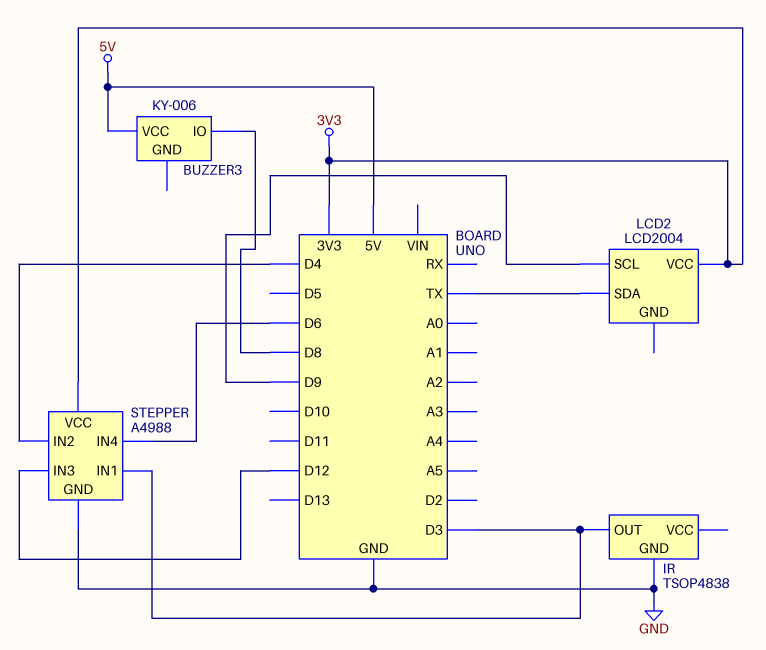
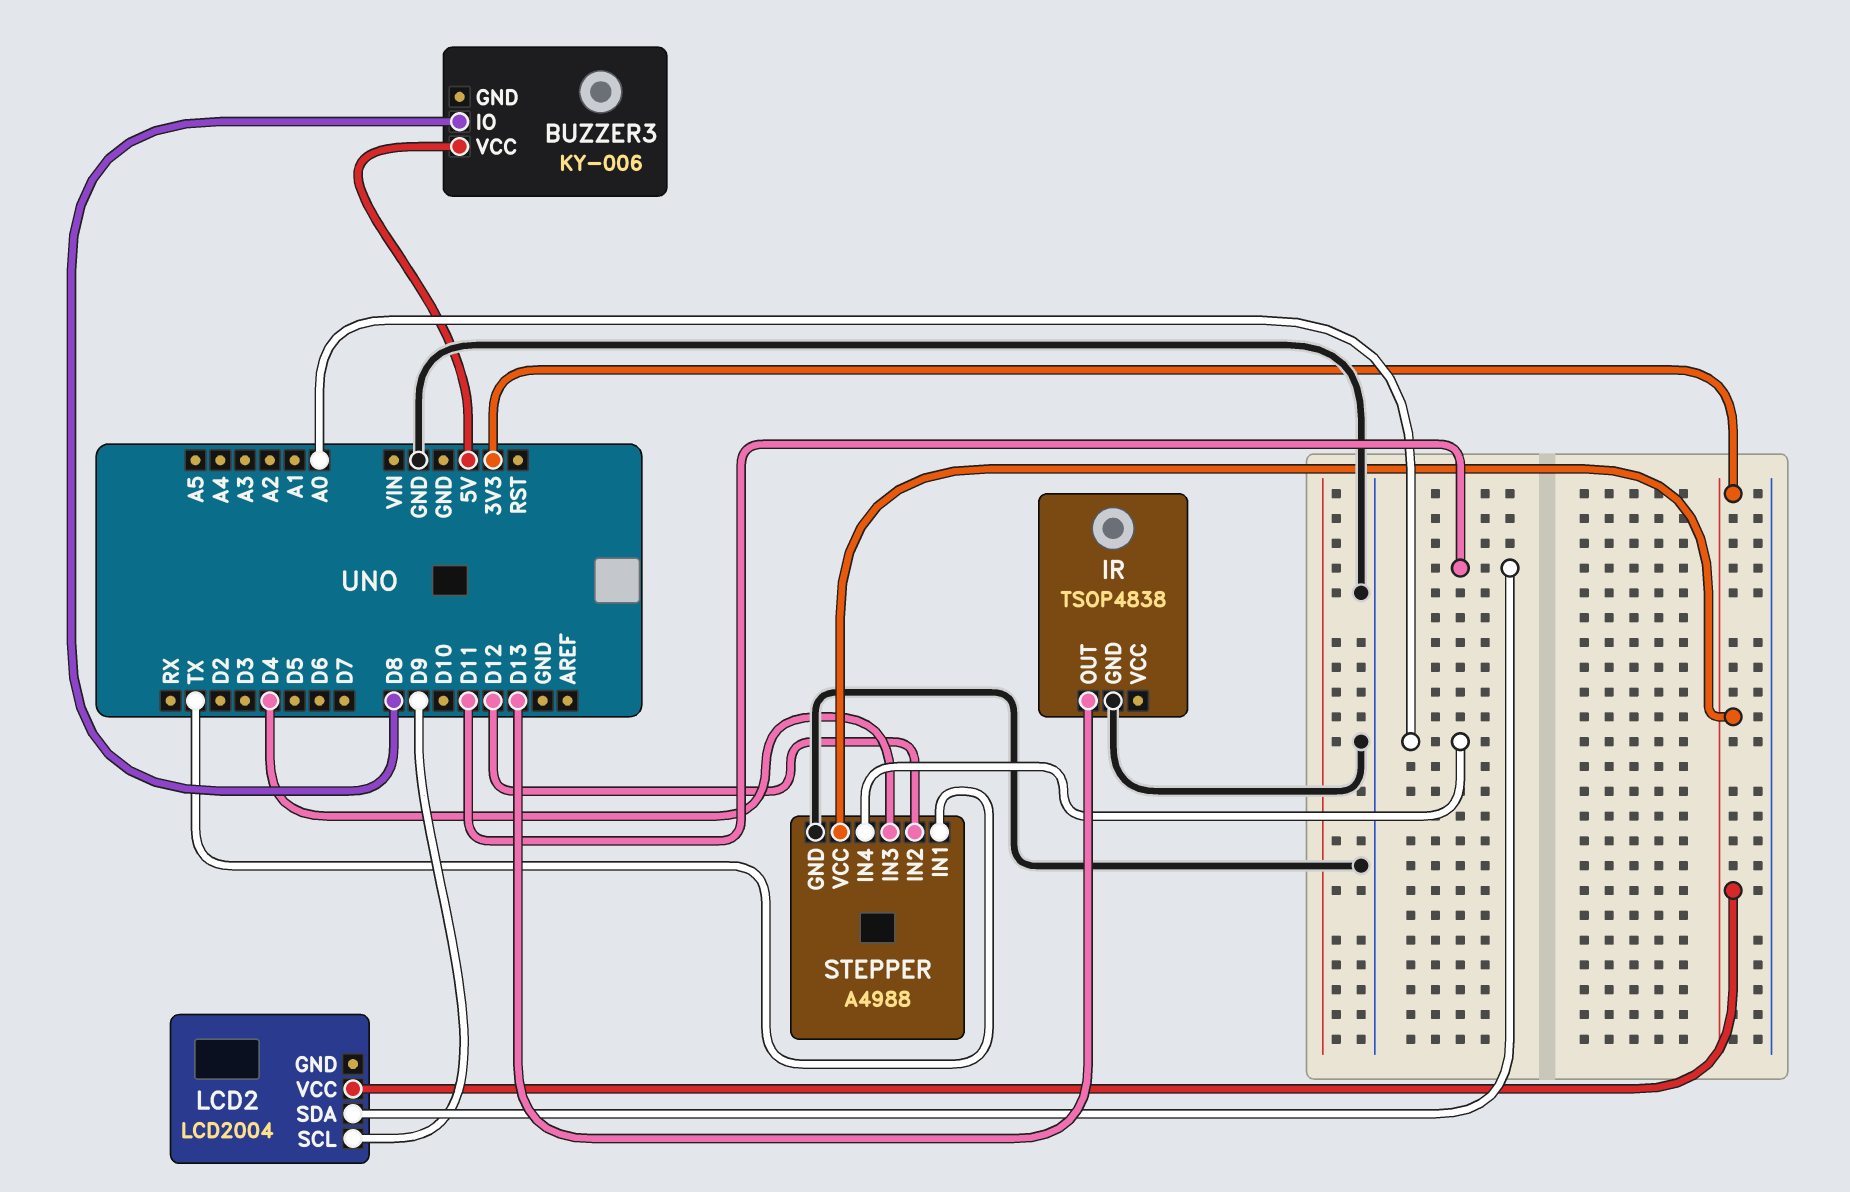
IR pin OUT: D3 -> D13
LCD2 pin SDA: TX -> D11
STEPPER pin IN1: D3 -> TX
STEPPER pin IN2: D4 -> D12
STEPPER pin IN3: D12 -> D4
STEPPER pin IN4: D6 -> A0

